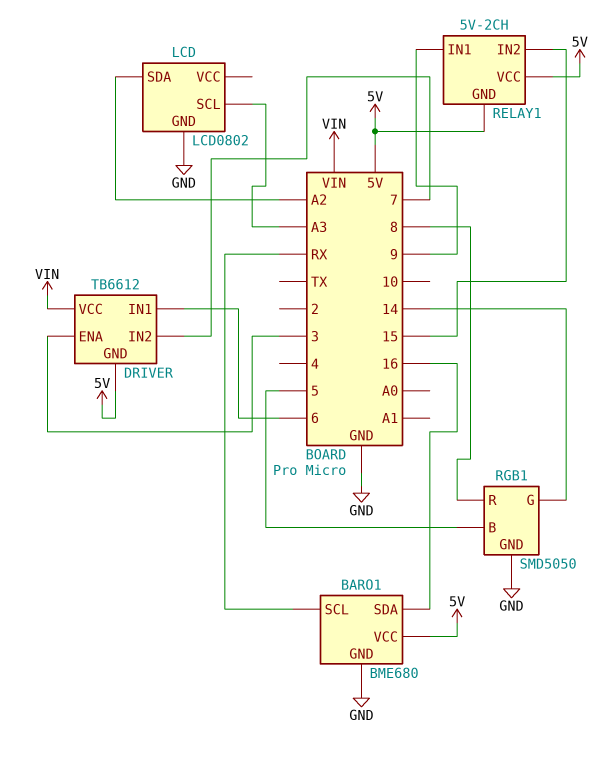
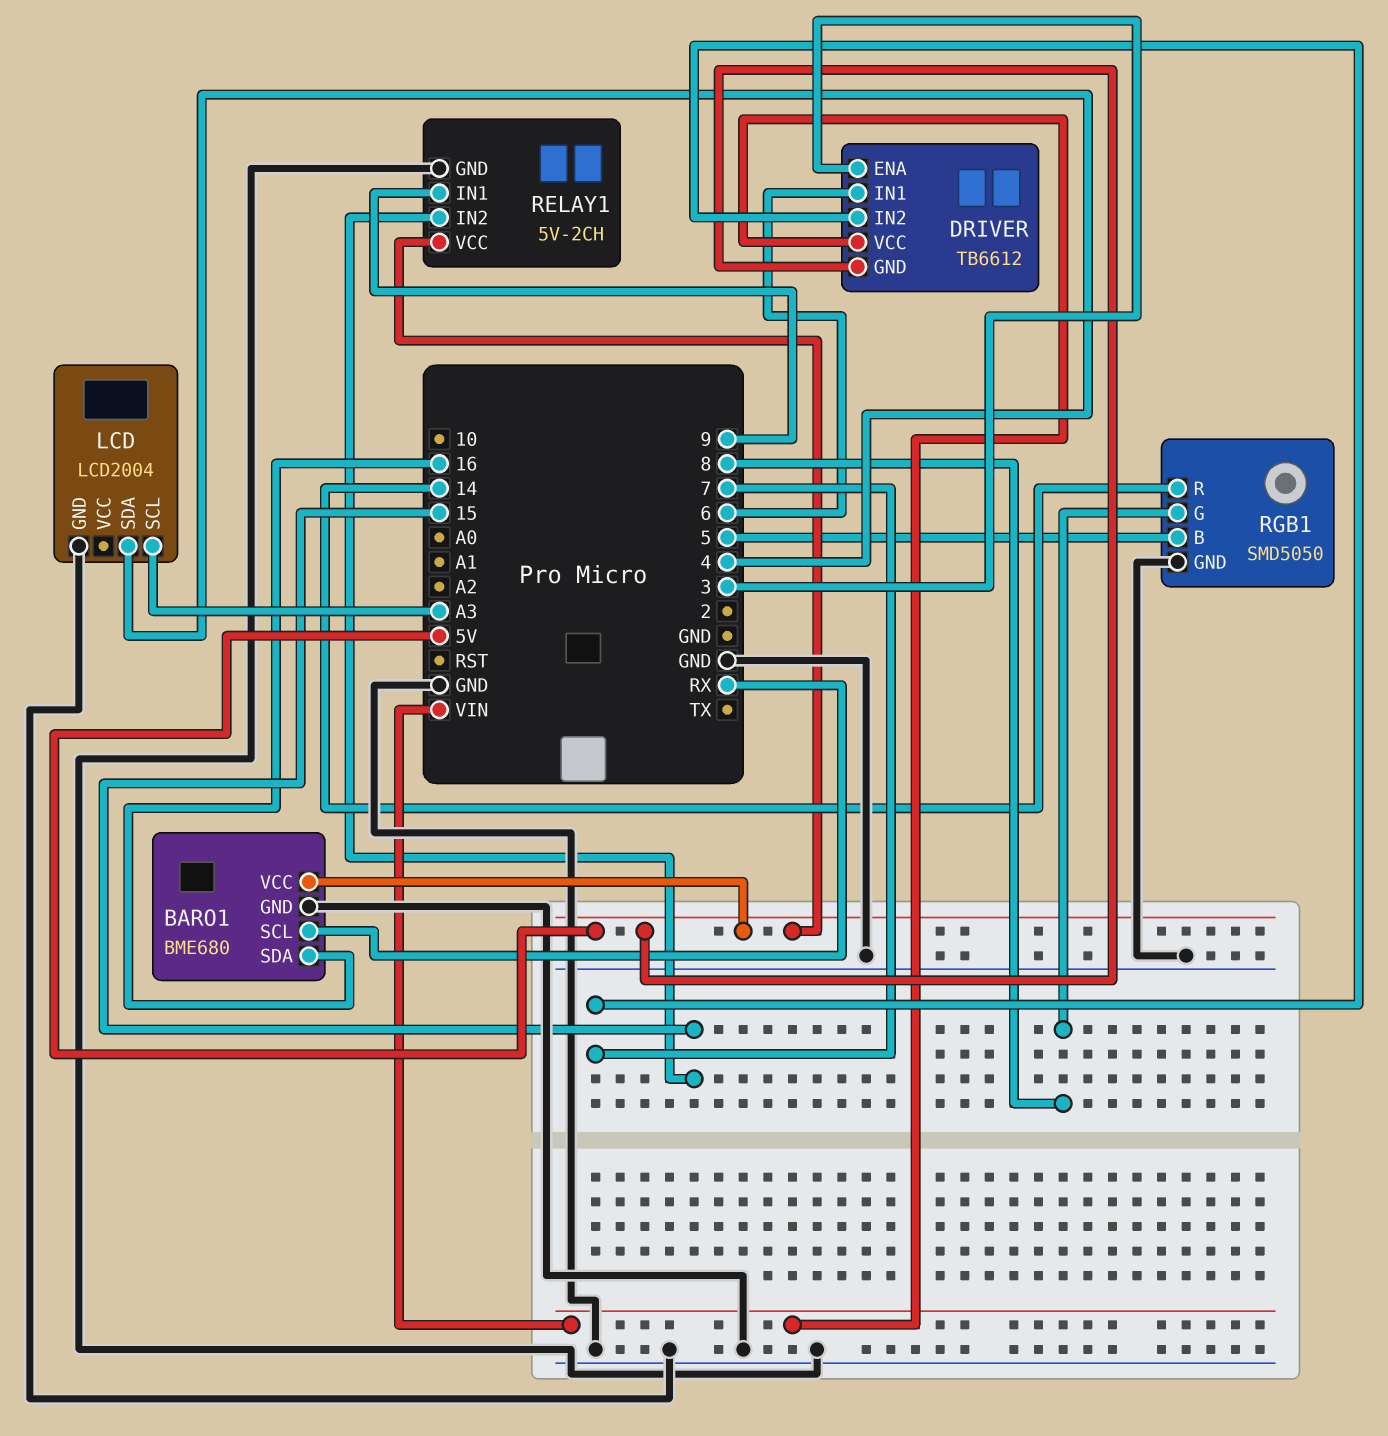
LCD: LCD0802 -> LCD2004
LCD pin SDA: A2 -> 4
RELAY1 pin GND: 5V -> GND
RGB1 pin G: 14 -> 8
RGB1 pin R: 8 -> 14

